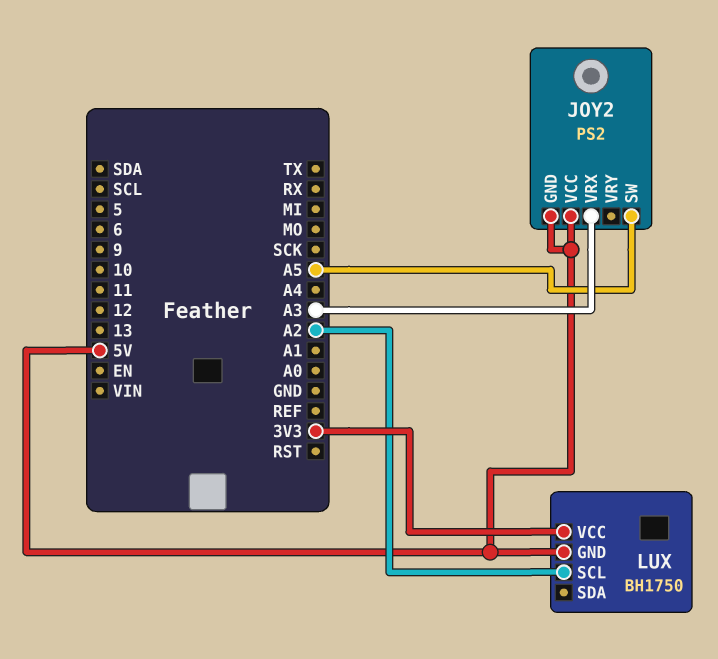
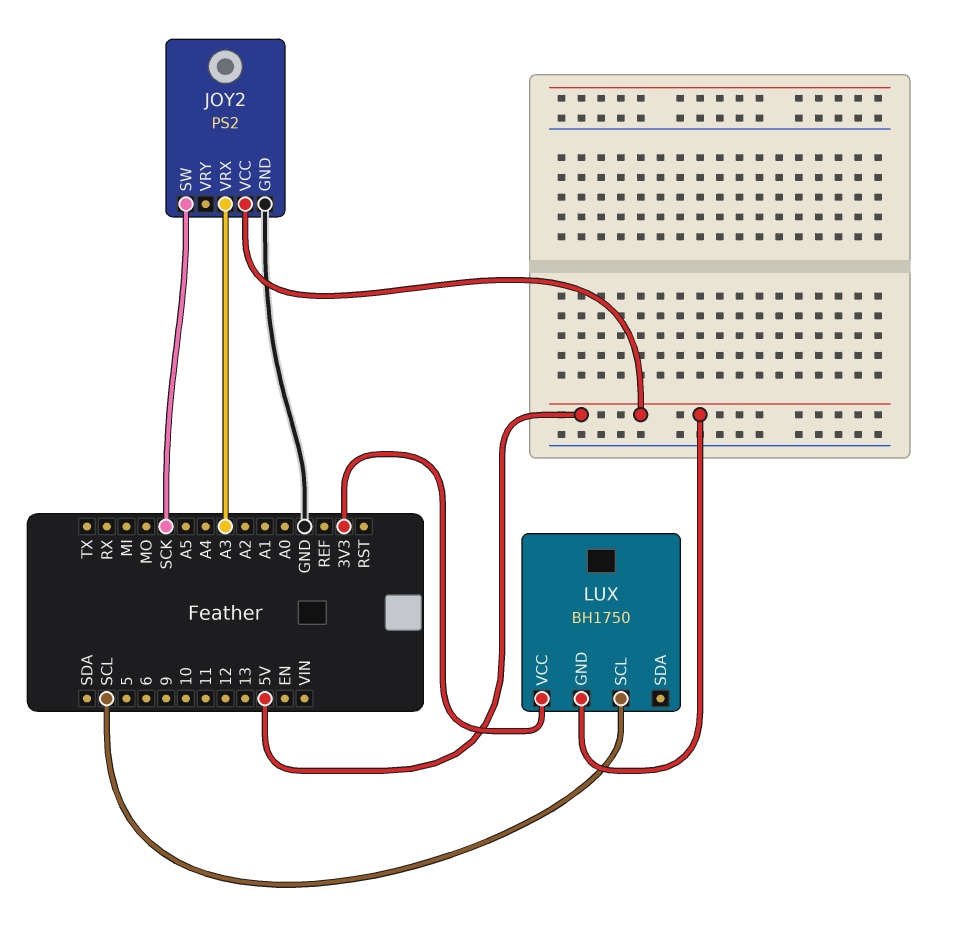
JOY2 pin GND: 5V -> GND
JOY2 pin SW: A5 -> SCK
LUX pin SCL: A2 -> SCL

